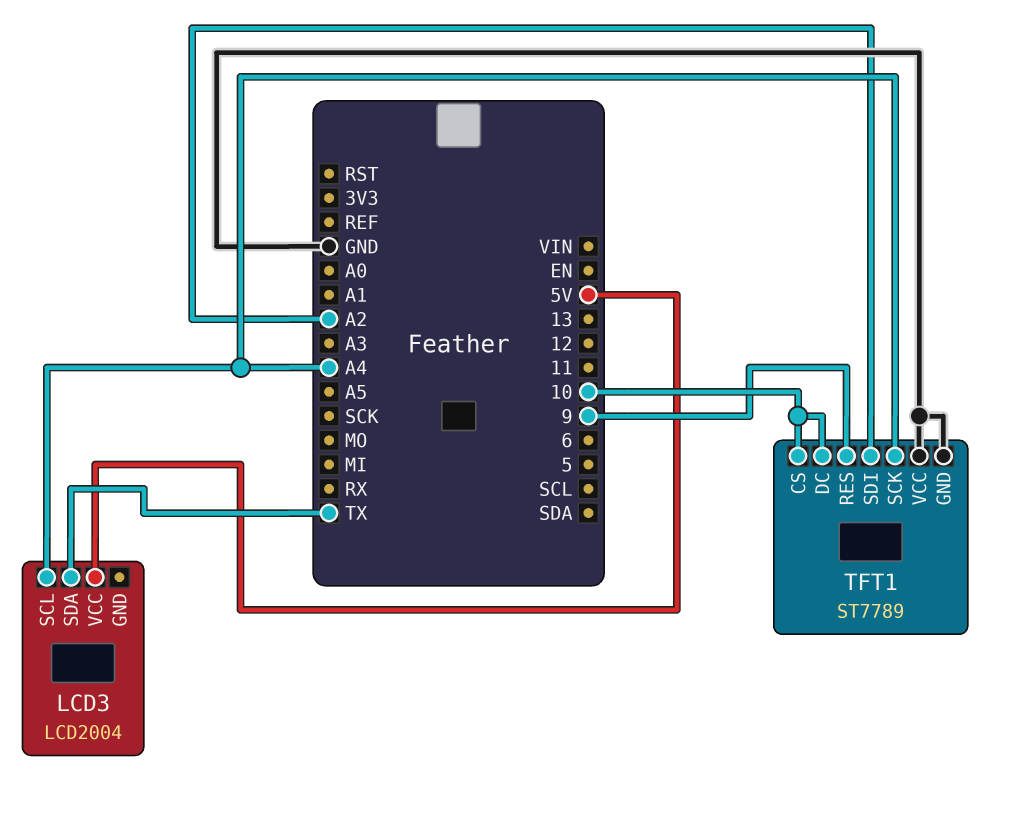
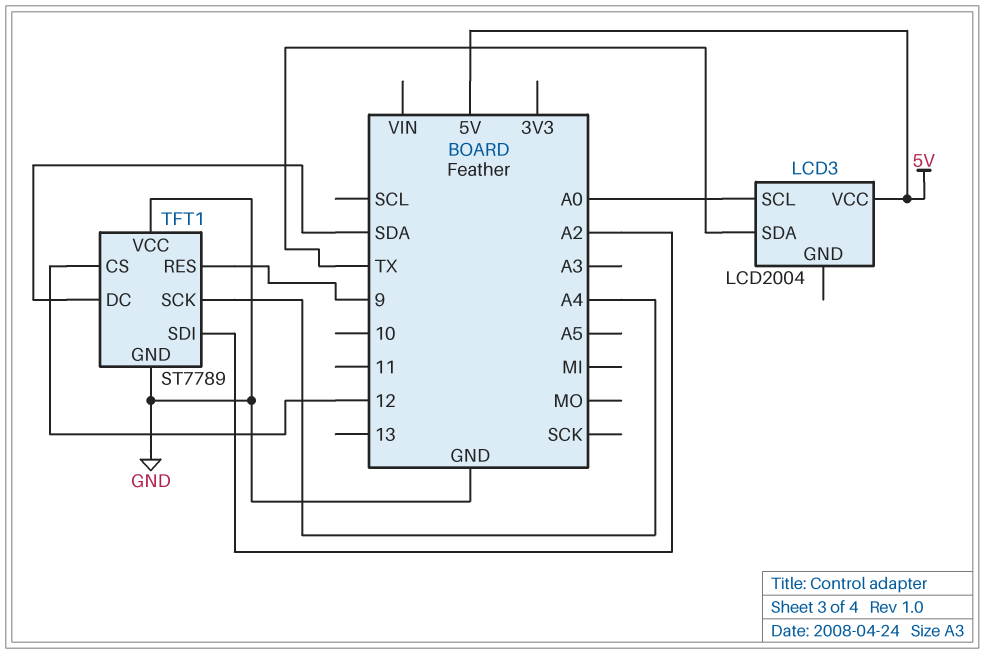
LCD3 pin SCL: A4 -> A0
TFT1 pin CS: 10 -> 12
TFT1 pin DC: 10 -> SDA

